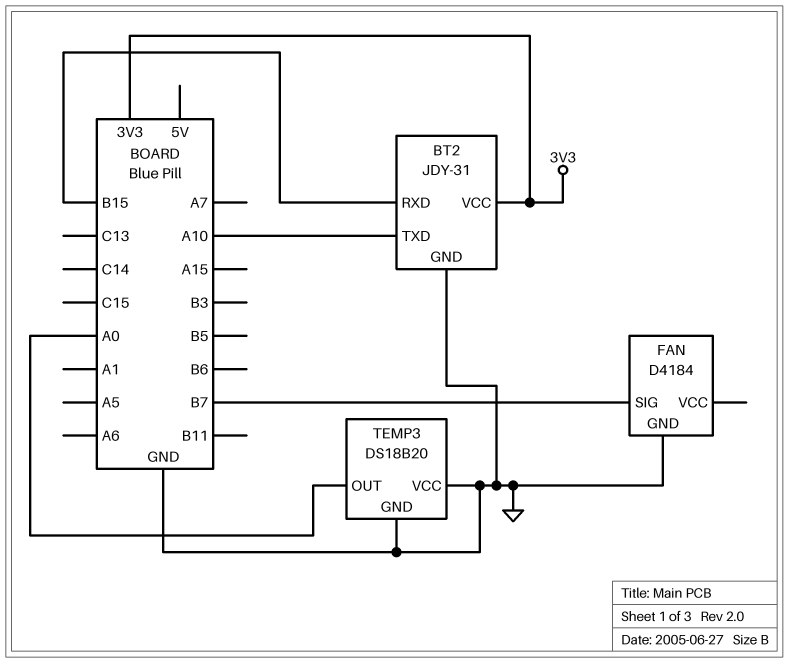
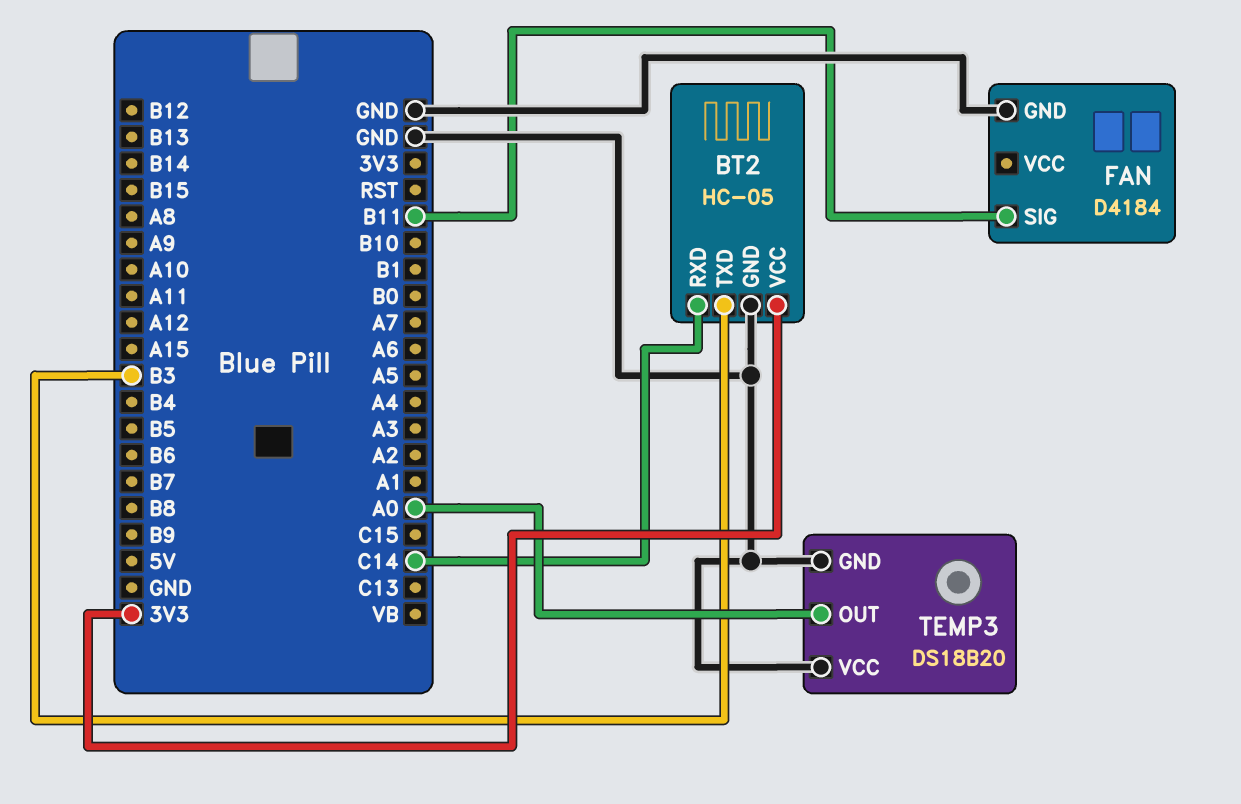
BT2: JDY-31 -> HC-05
BT2 pin RXD: B15 -> C14
BT2 pin TXD: A10 -> B3
FAN pin SIG: B7 -> B11

